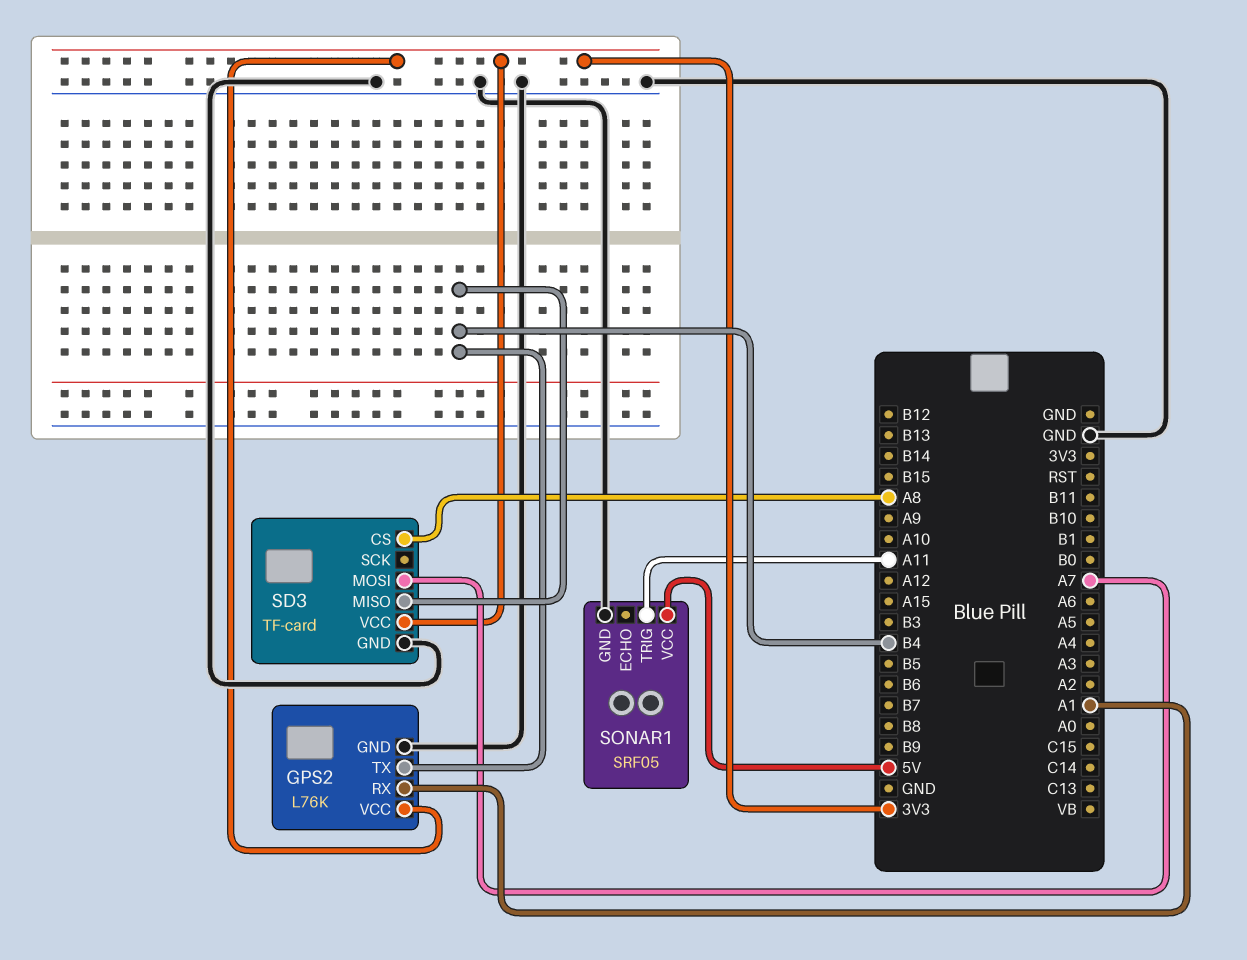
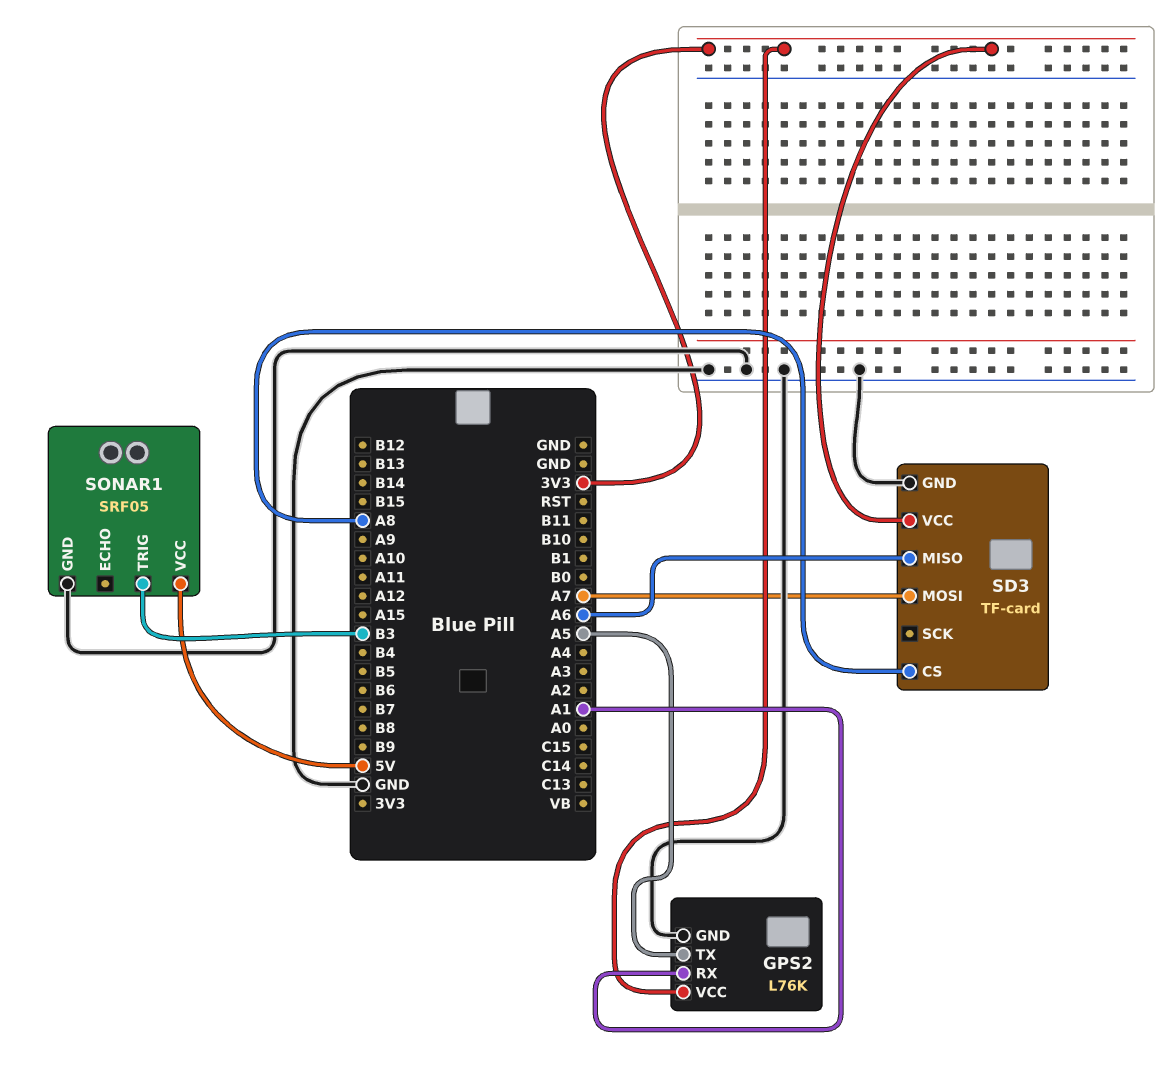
GPS2 pin TX: B4 -> A5
SD3 pin MISO: B4 -> A6
SONAR1 pin TRIG: A11 -> B3

